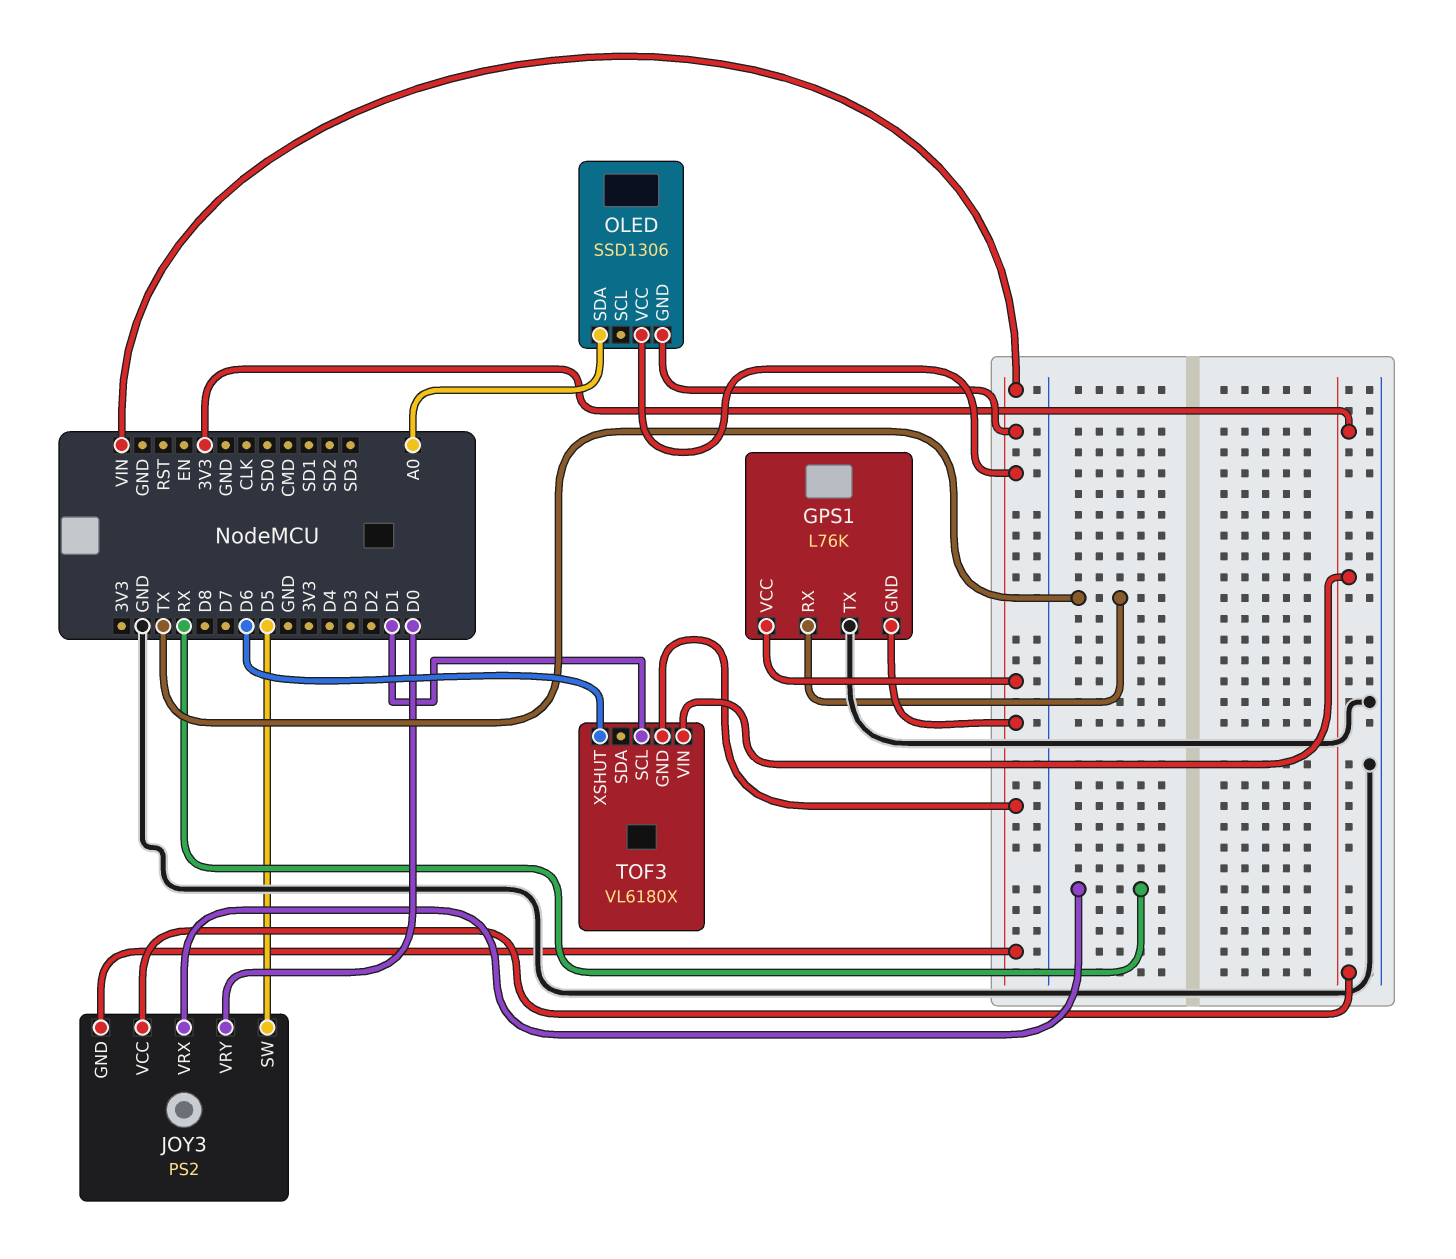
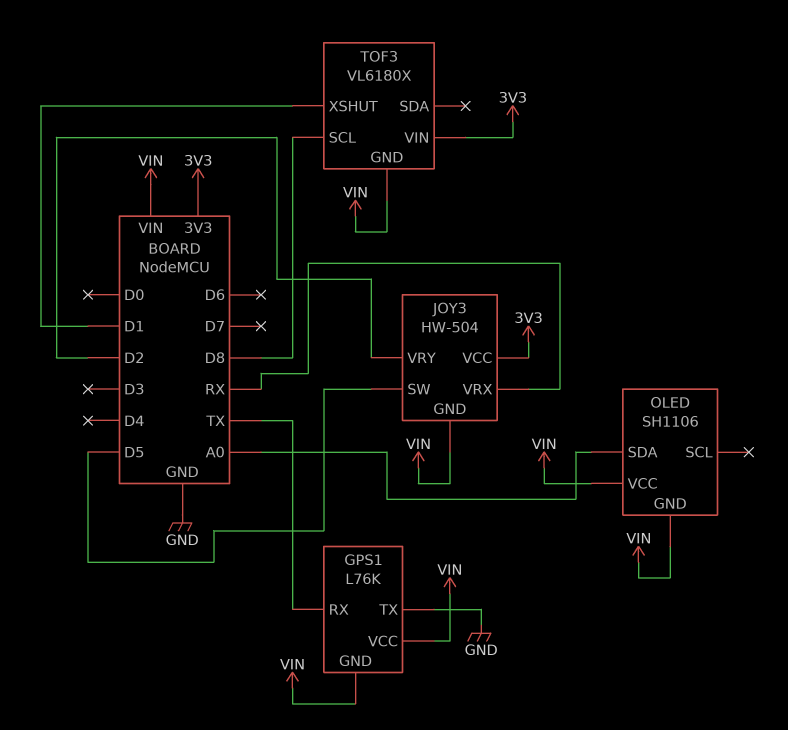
JOY3: PS2 -> HW-504
JOY3 pin VRY: D0 -> D2
OLED: SSD1306 -> SH1106
TOF3 pin SCL: D1 -> D8
TOF3 pin XSHUT: D6 -> D1

